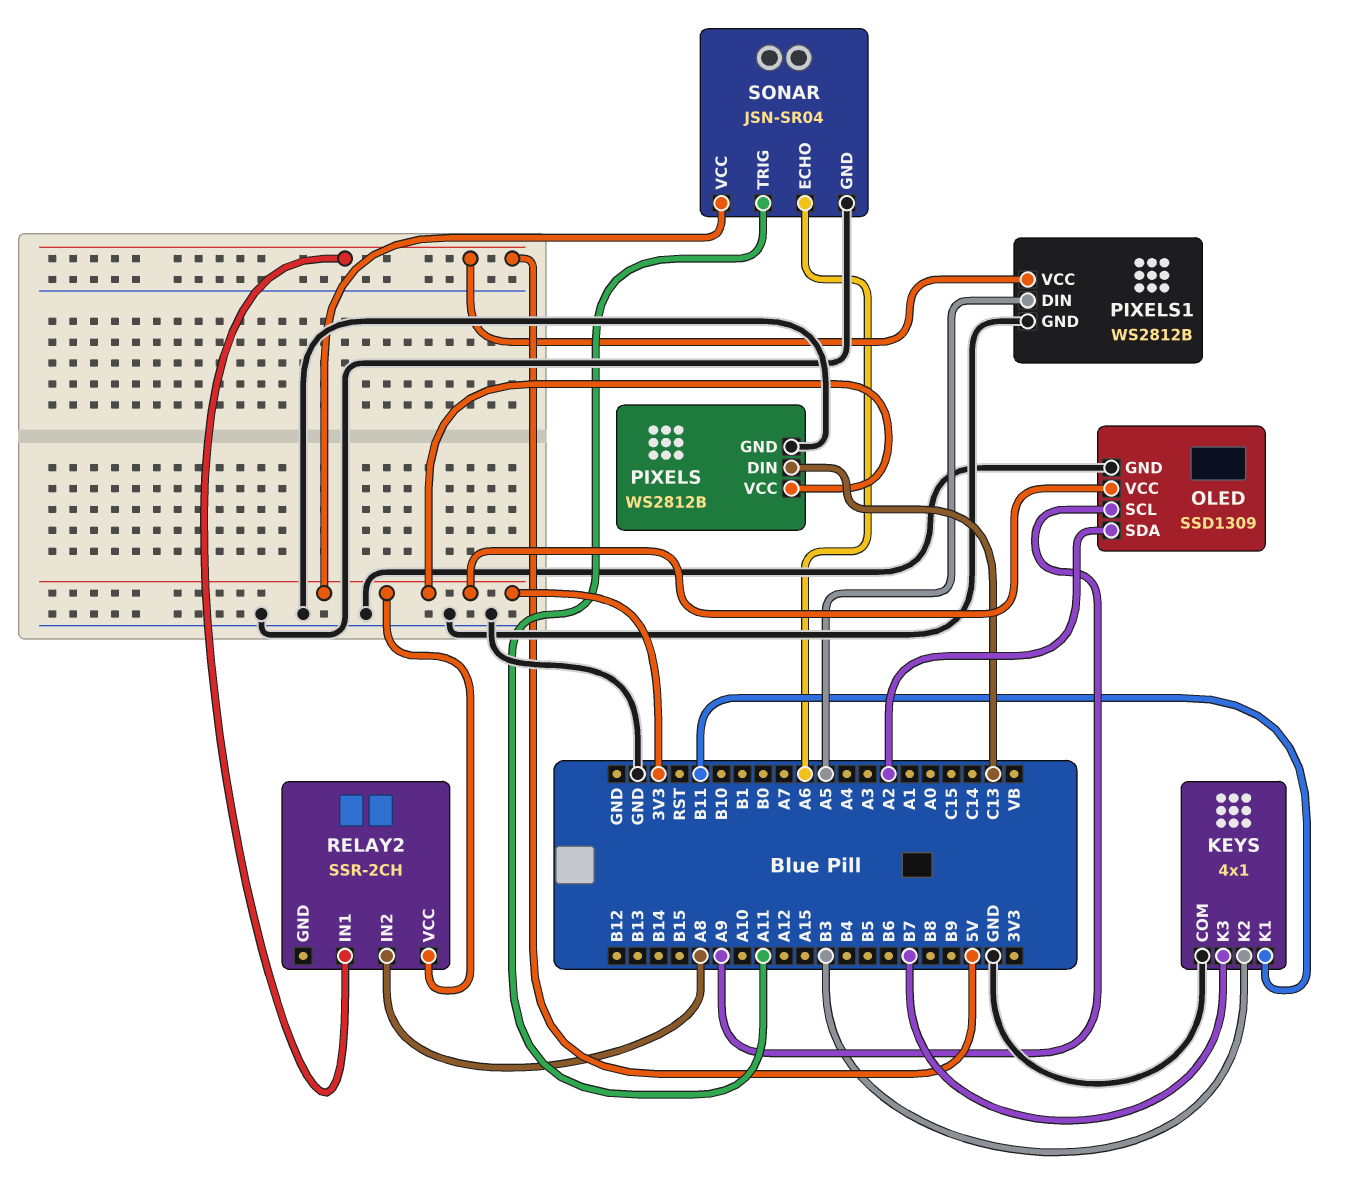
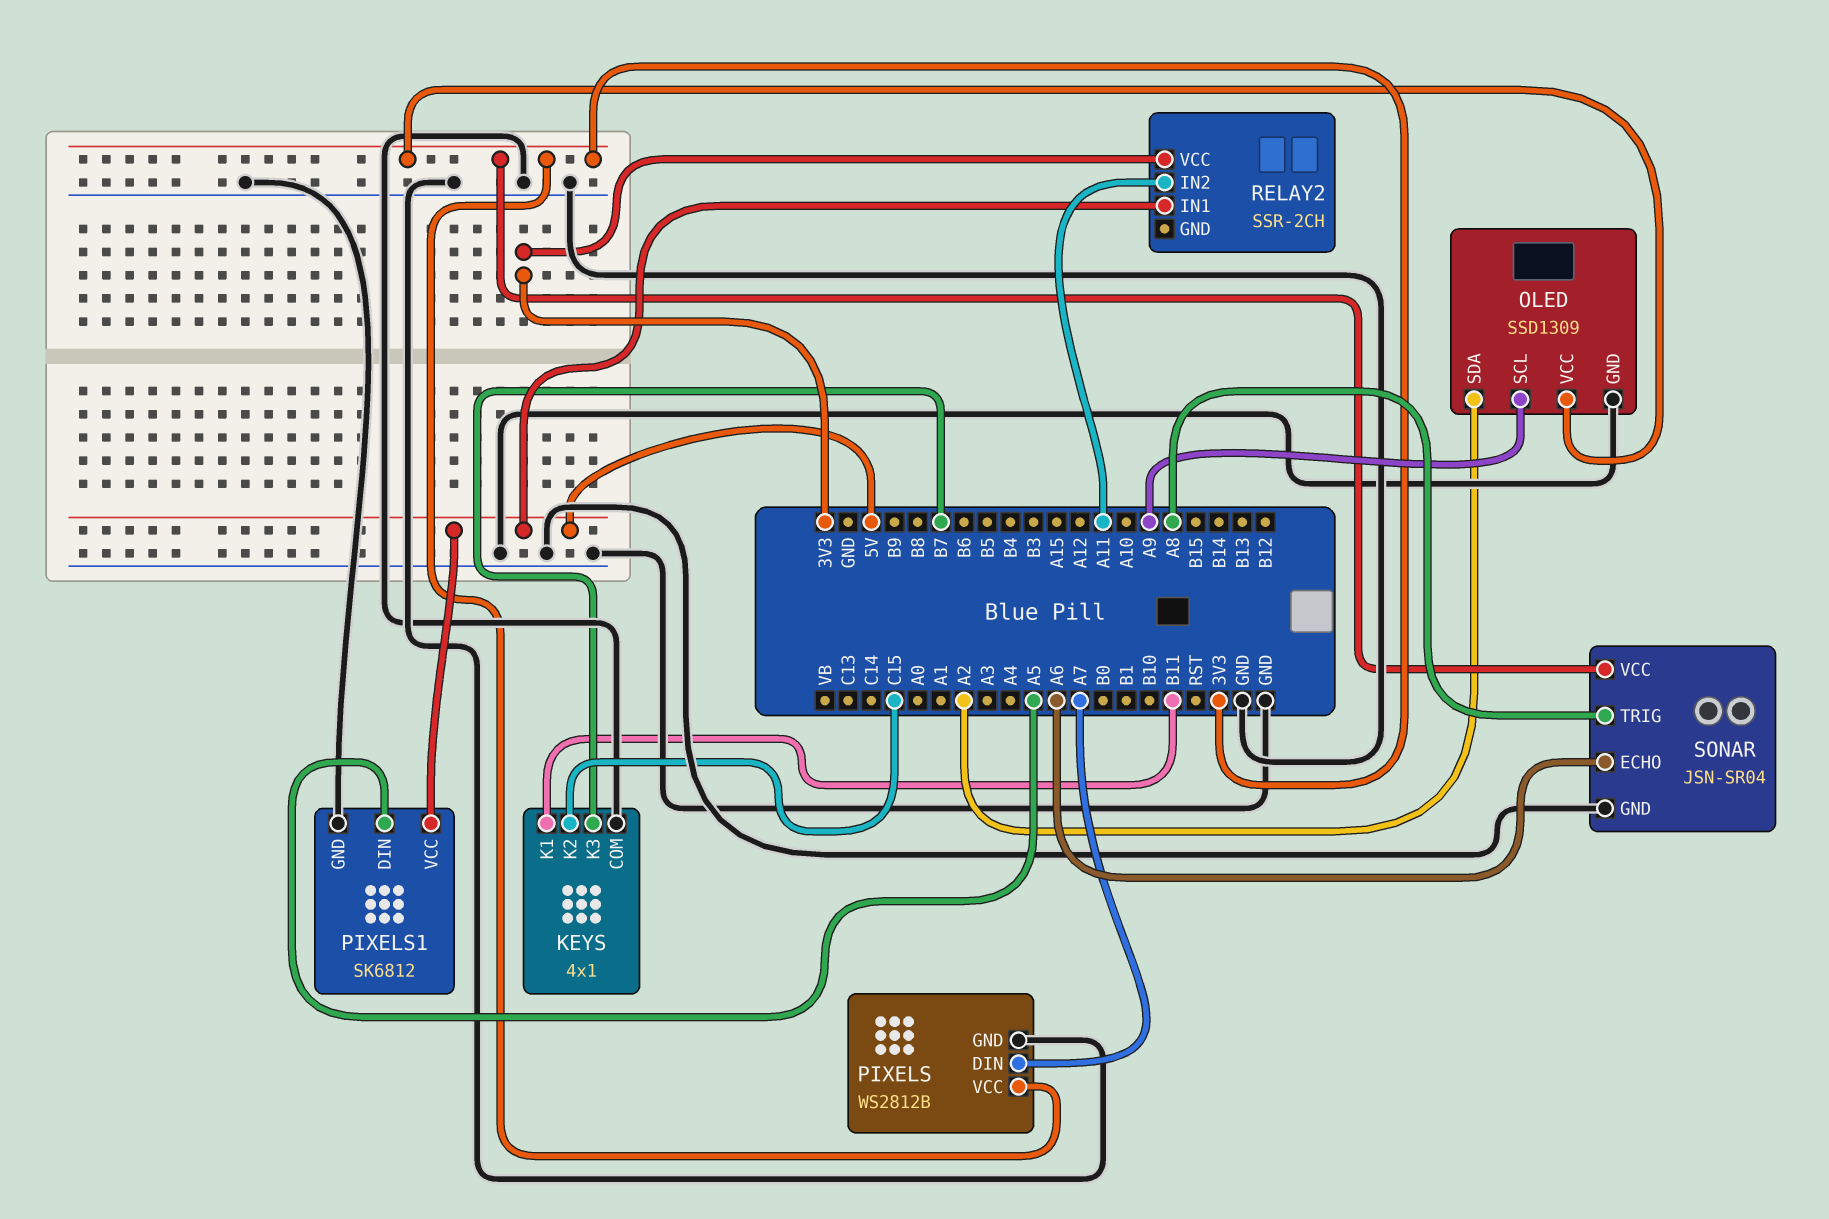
KEYS pin K2: B3 -> C15
PIXELS pin DIN: C13 -> A7
PIXELS1: WS2812B -> SK6812
RELAY2 pin IN2: A8 -> A11
SONAR pin TRIG: A11 -> A8

